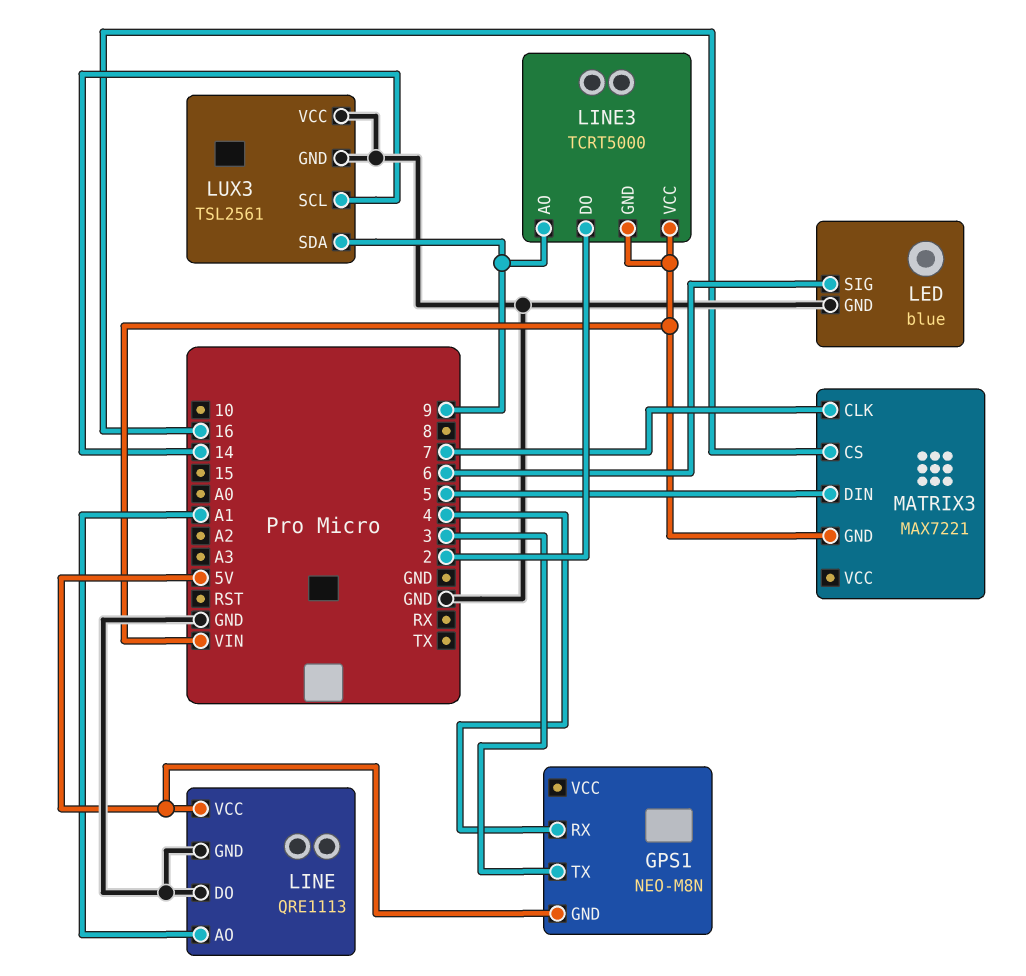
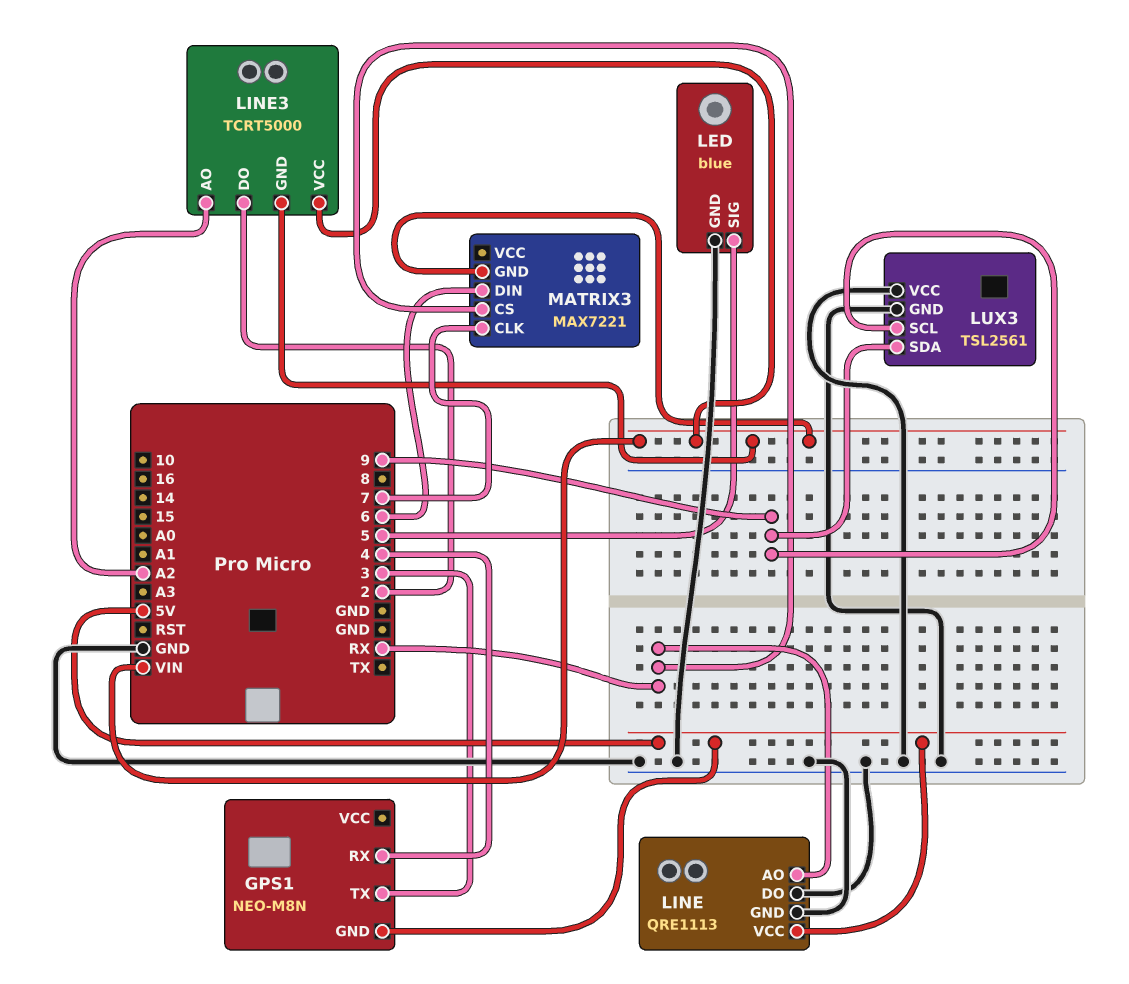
LED pin SIG: 6 -> 5
LINE pin AO: A1 -> RX
LINE3 pin AO: 9 -> A2
LUX3 pin SCL: 14 -> 9
MATRIX3 pin CS: 16 -> RX
MATRIX3 pin DIN: 5 -> 6

